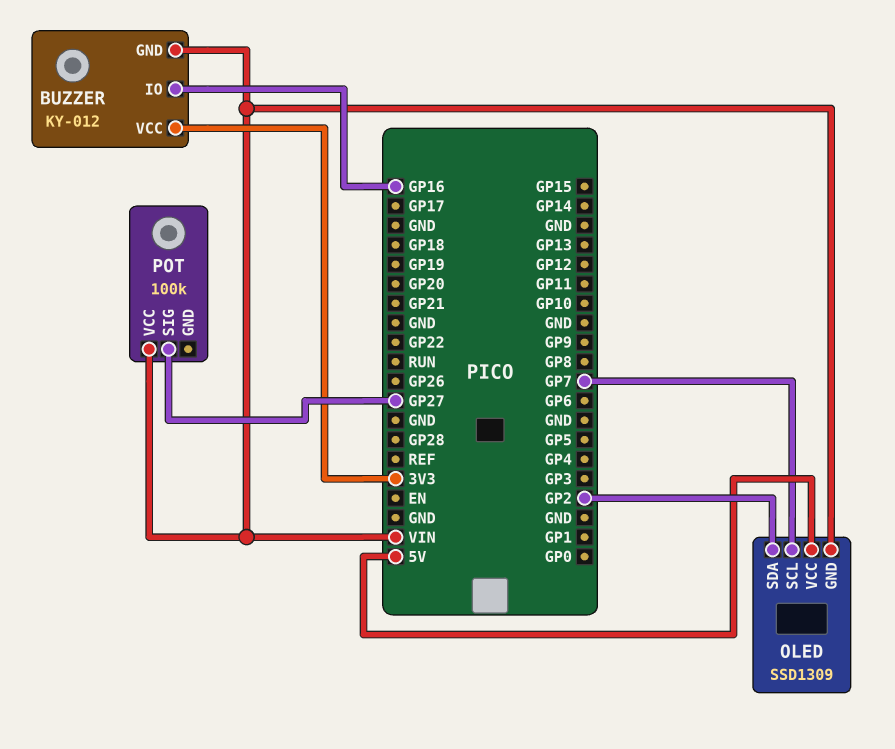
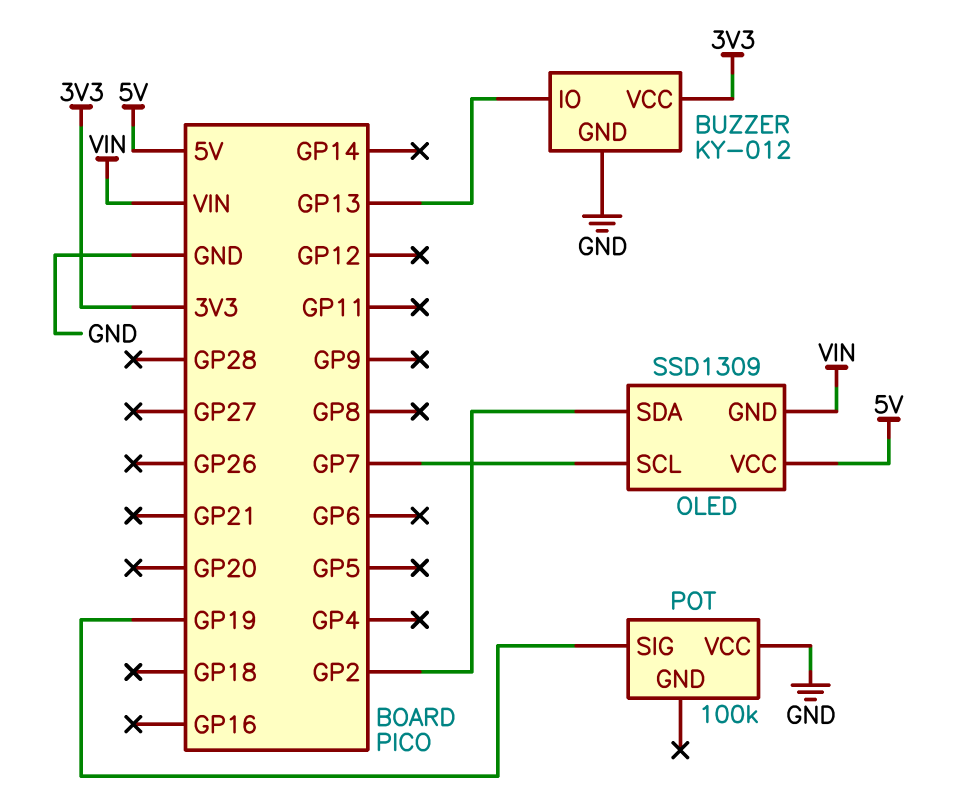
BUZZER pin GND: VIN -> GND
BUZZER pin IO: GP16 -> GP13
POT pin SIG: GP27 -> GP19
POT pin VCC: VIN -> GND

